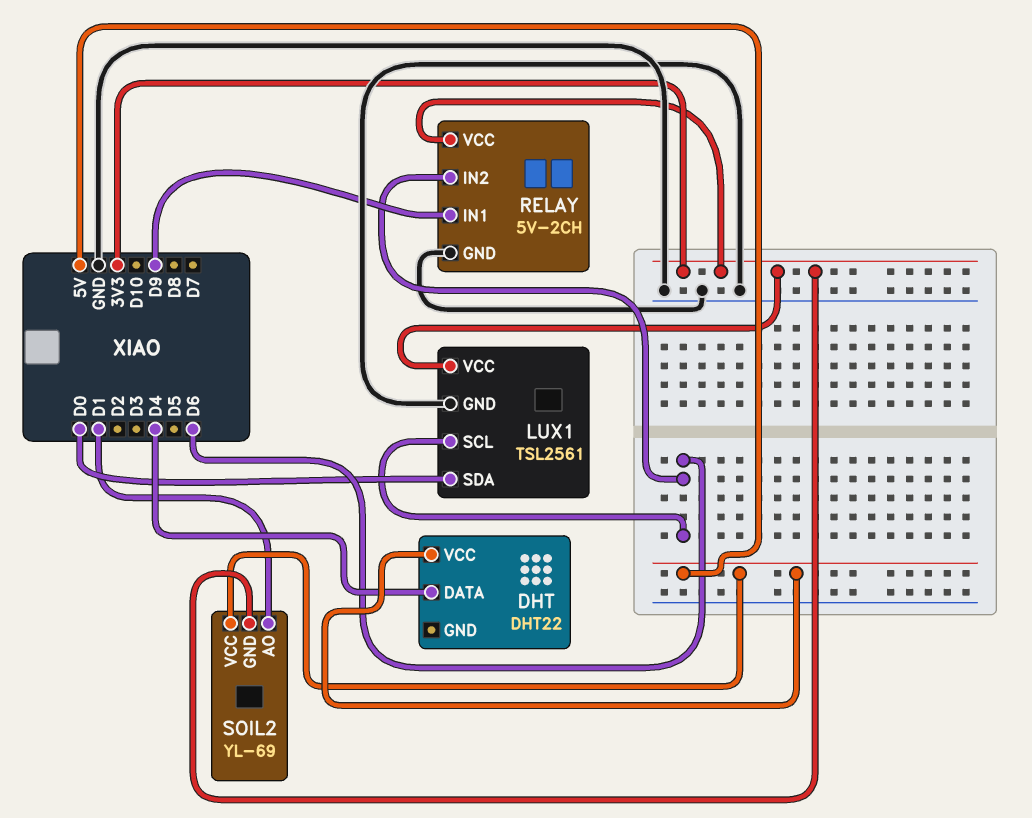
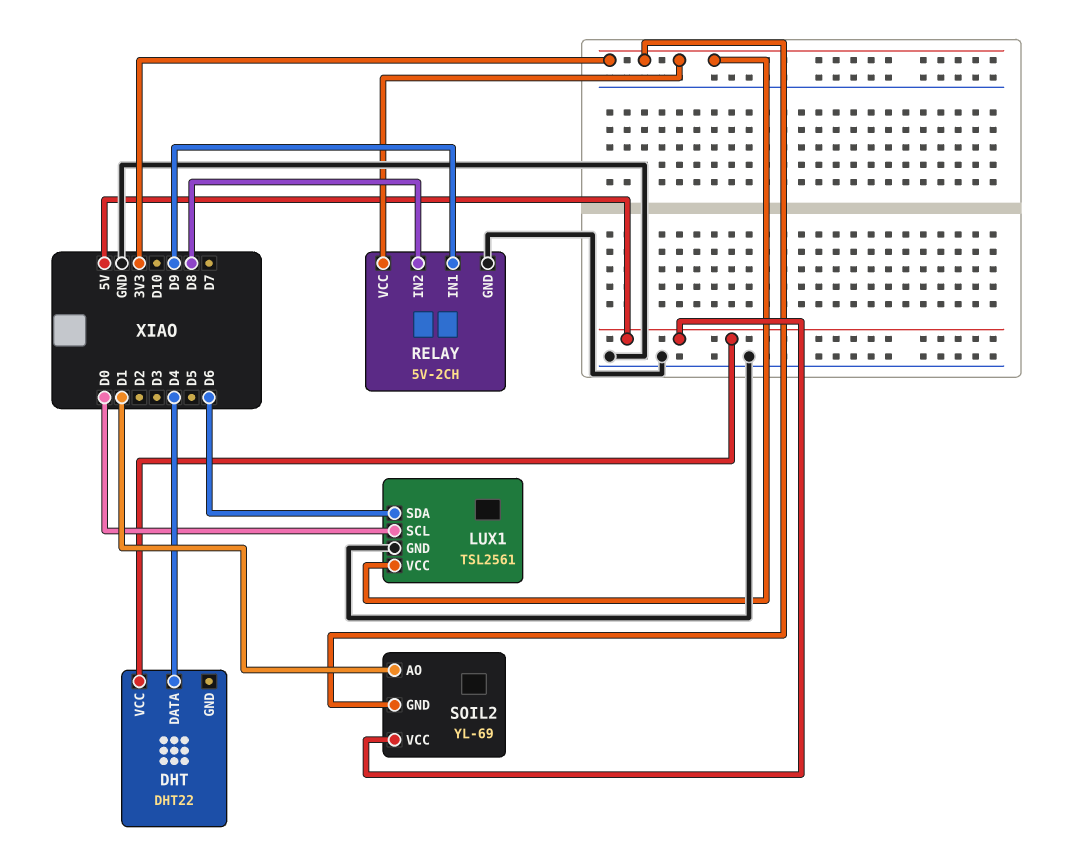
LUX1 pin SCL: D6 -> D0
LUX1 pin SDA: D0 -> D6
RELAY pin IN2: D6 -> D8

